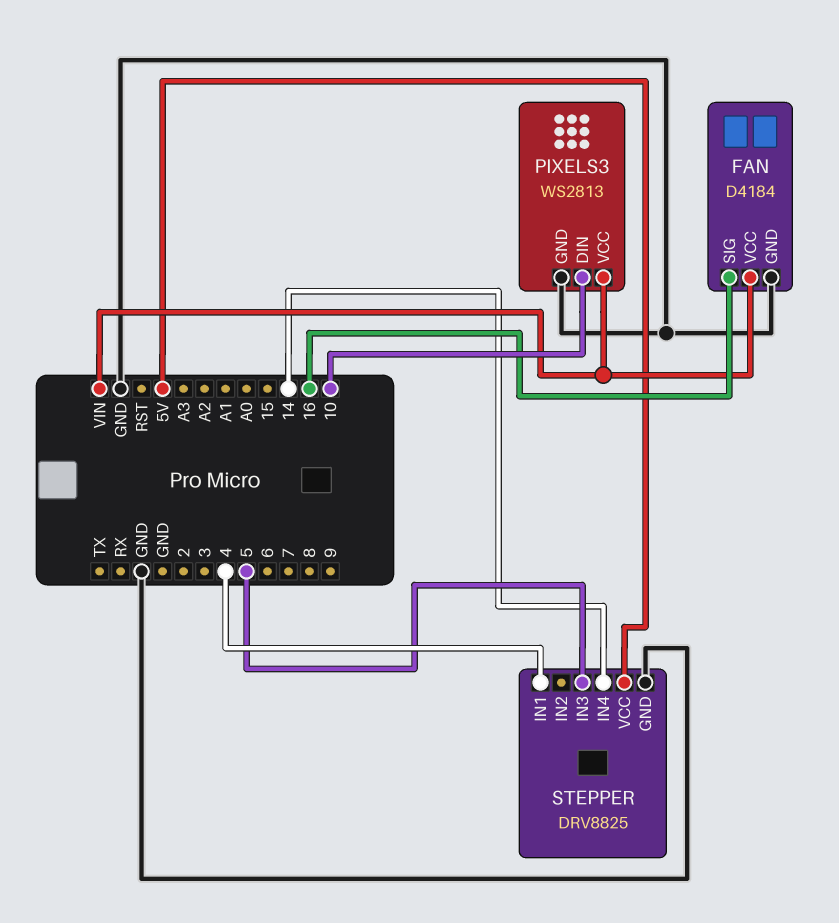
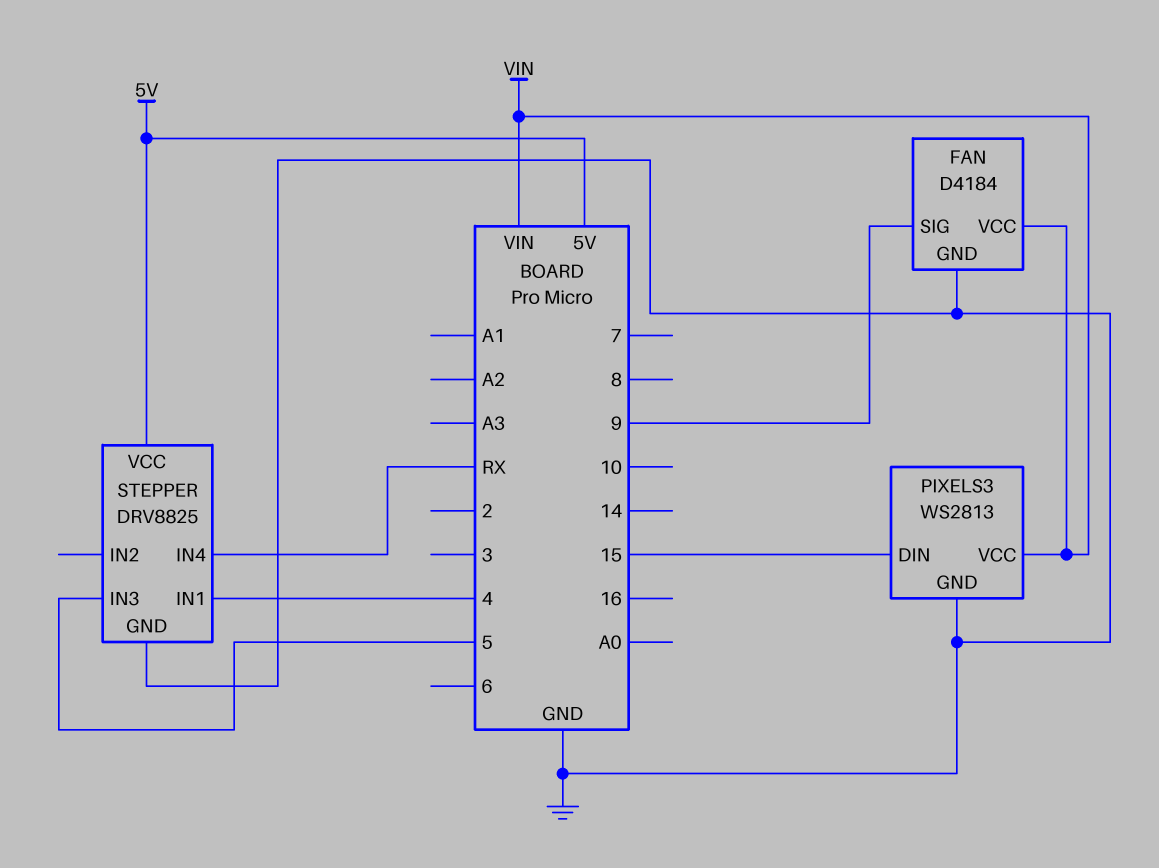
FAN pin SIG: 16 -> 9
PIXELS3 pin DIN: 10 -> 15
STEPPER pin IN4: 14 -> RX

